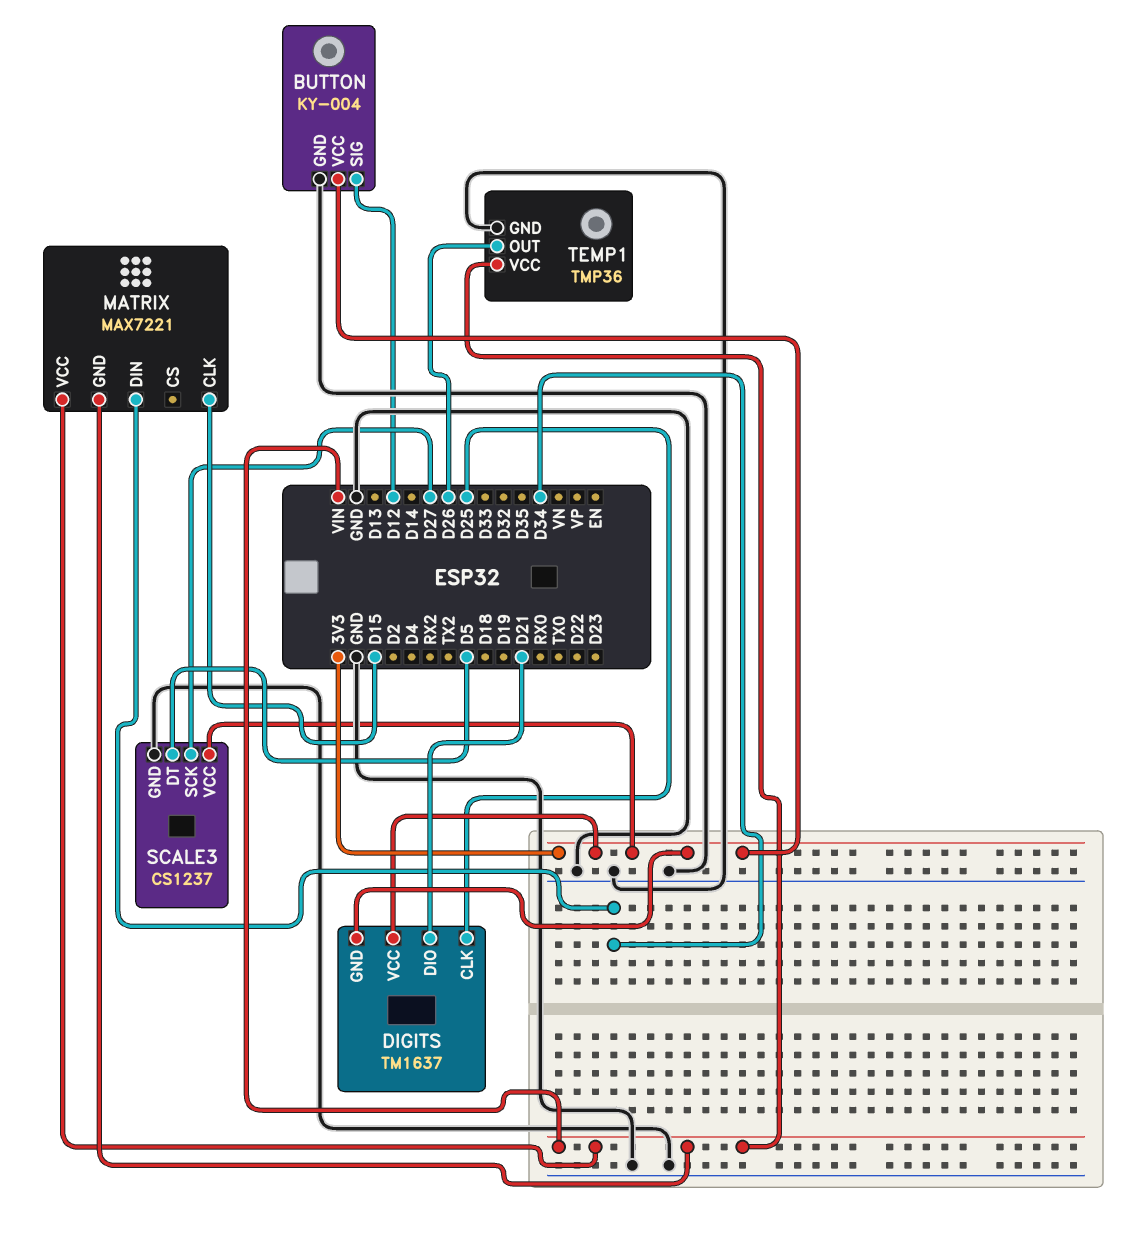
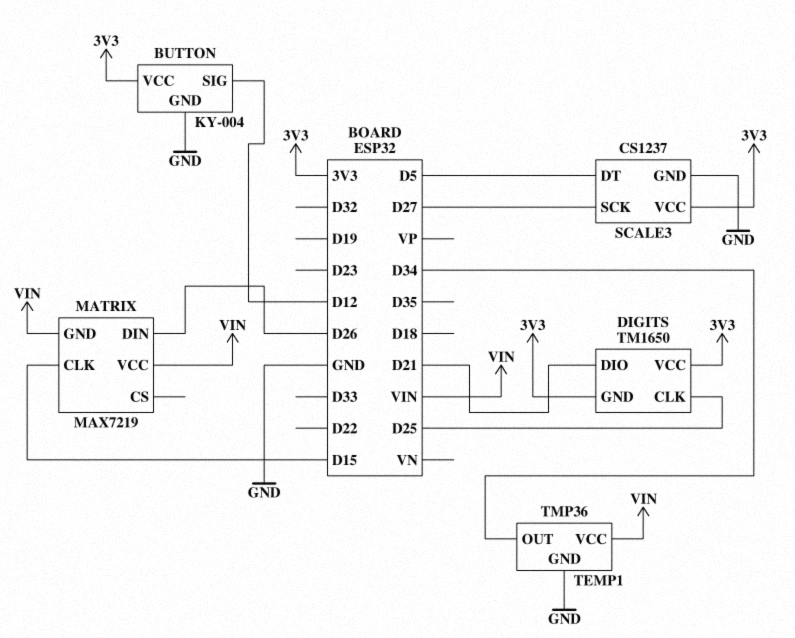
DIGITS: TM1637 -> TM1650
MATRIX: MAX7221 -> MAX7219
MATRIX pin DIN: D34 -> D26
TEMP1 pin OUT: D26 -> D34

